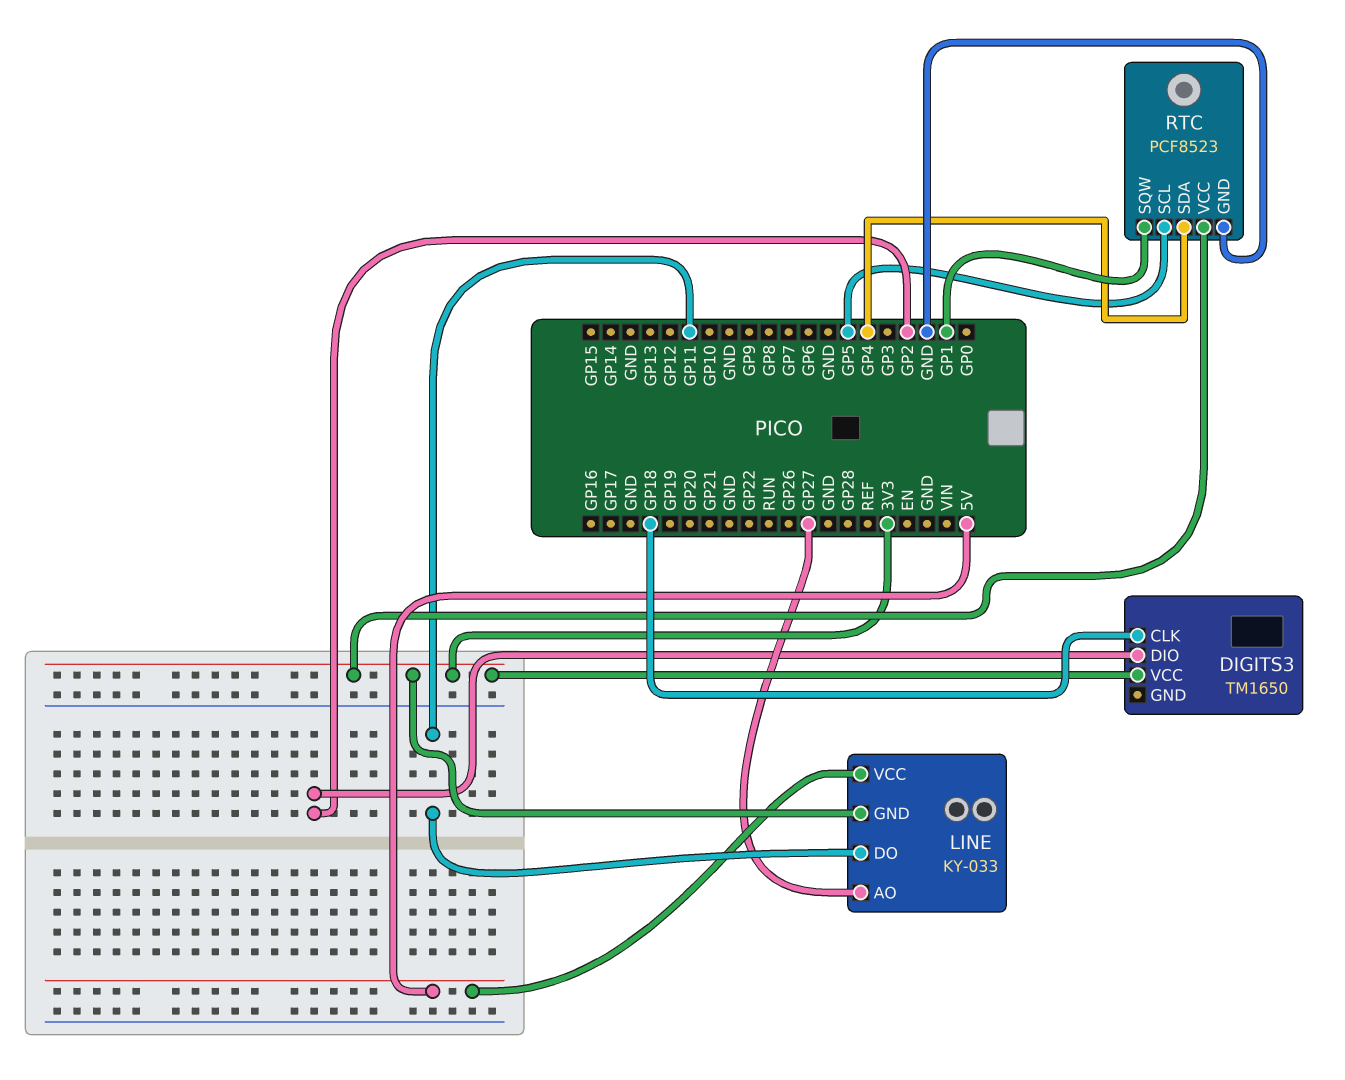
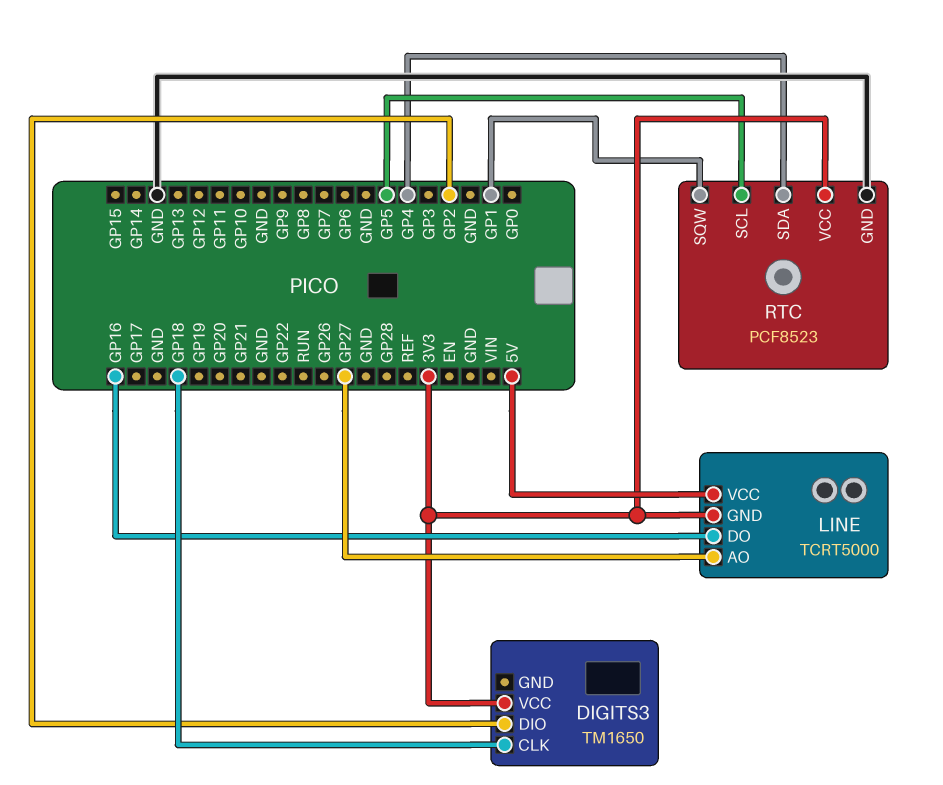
LINE: KY-033 -> TCRT5000
LINE pin DO: GP11 -> GP16

